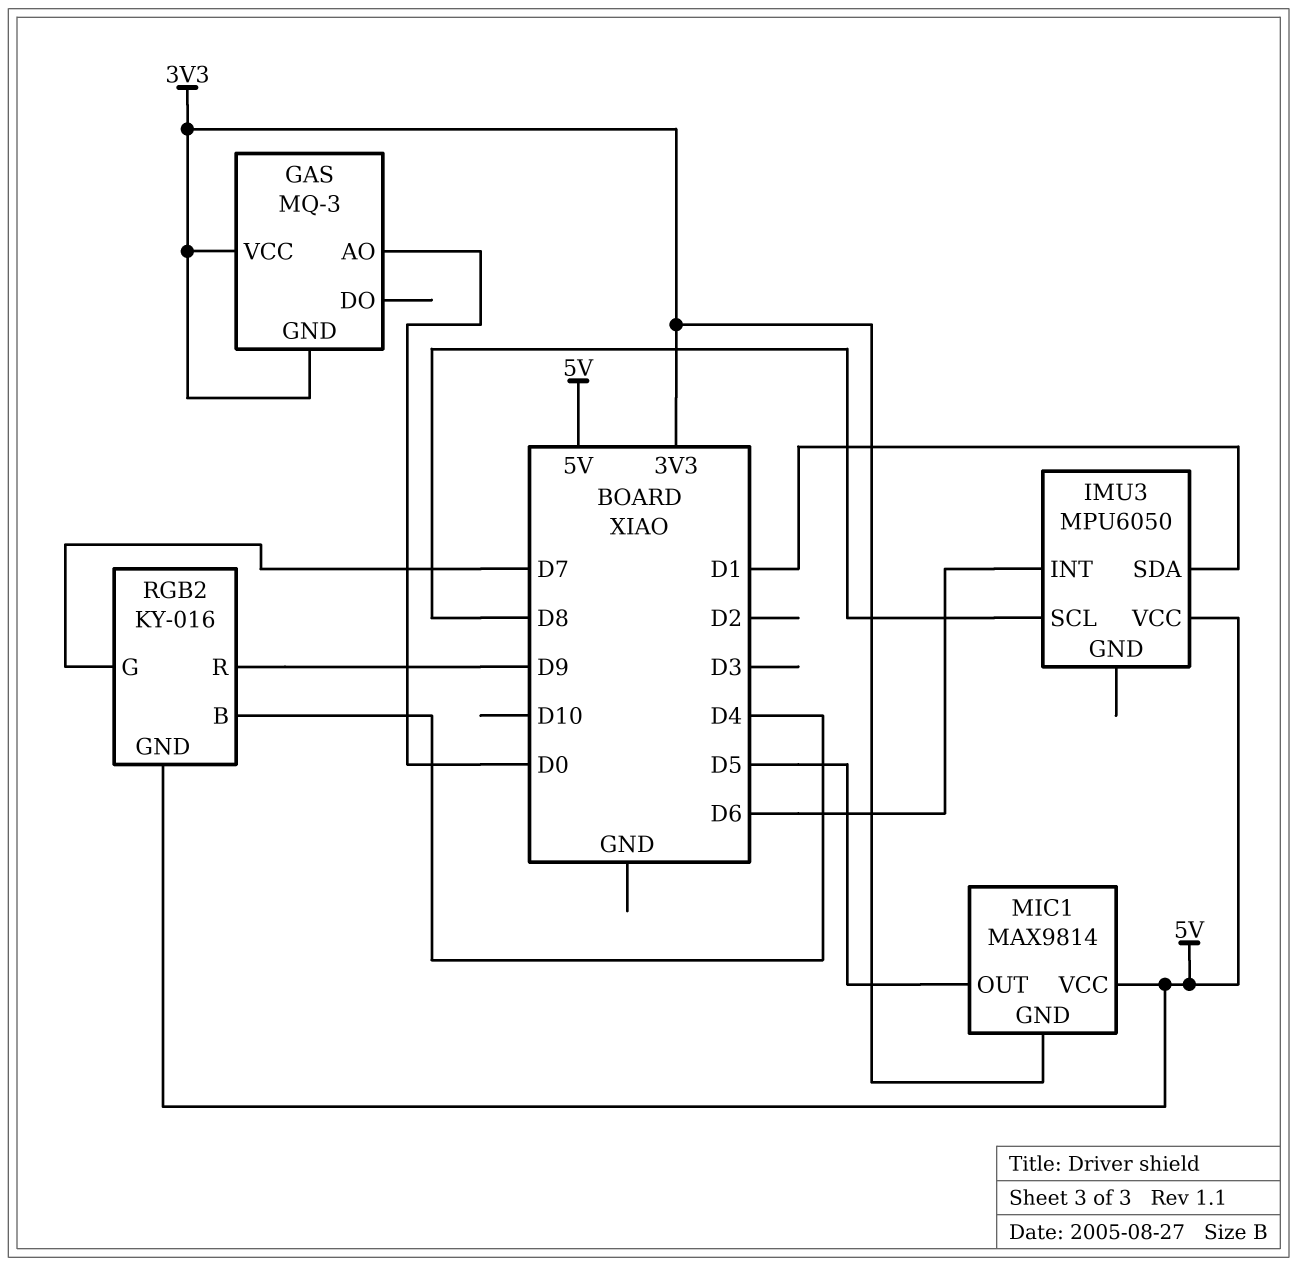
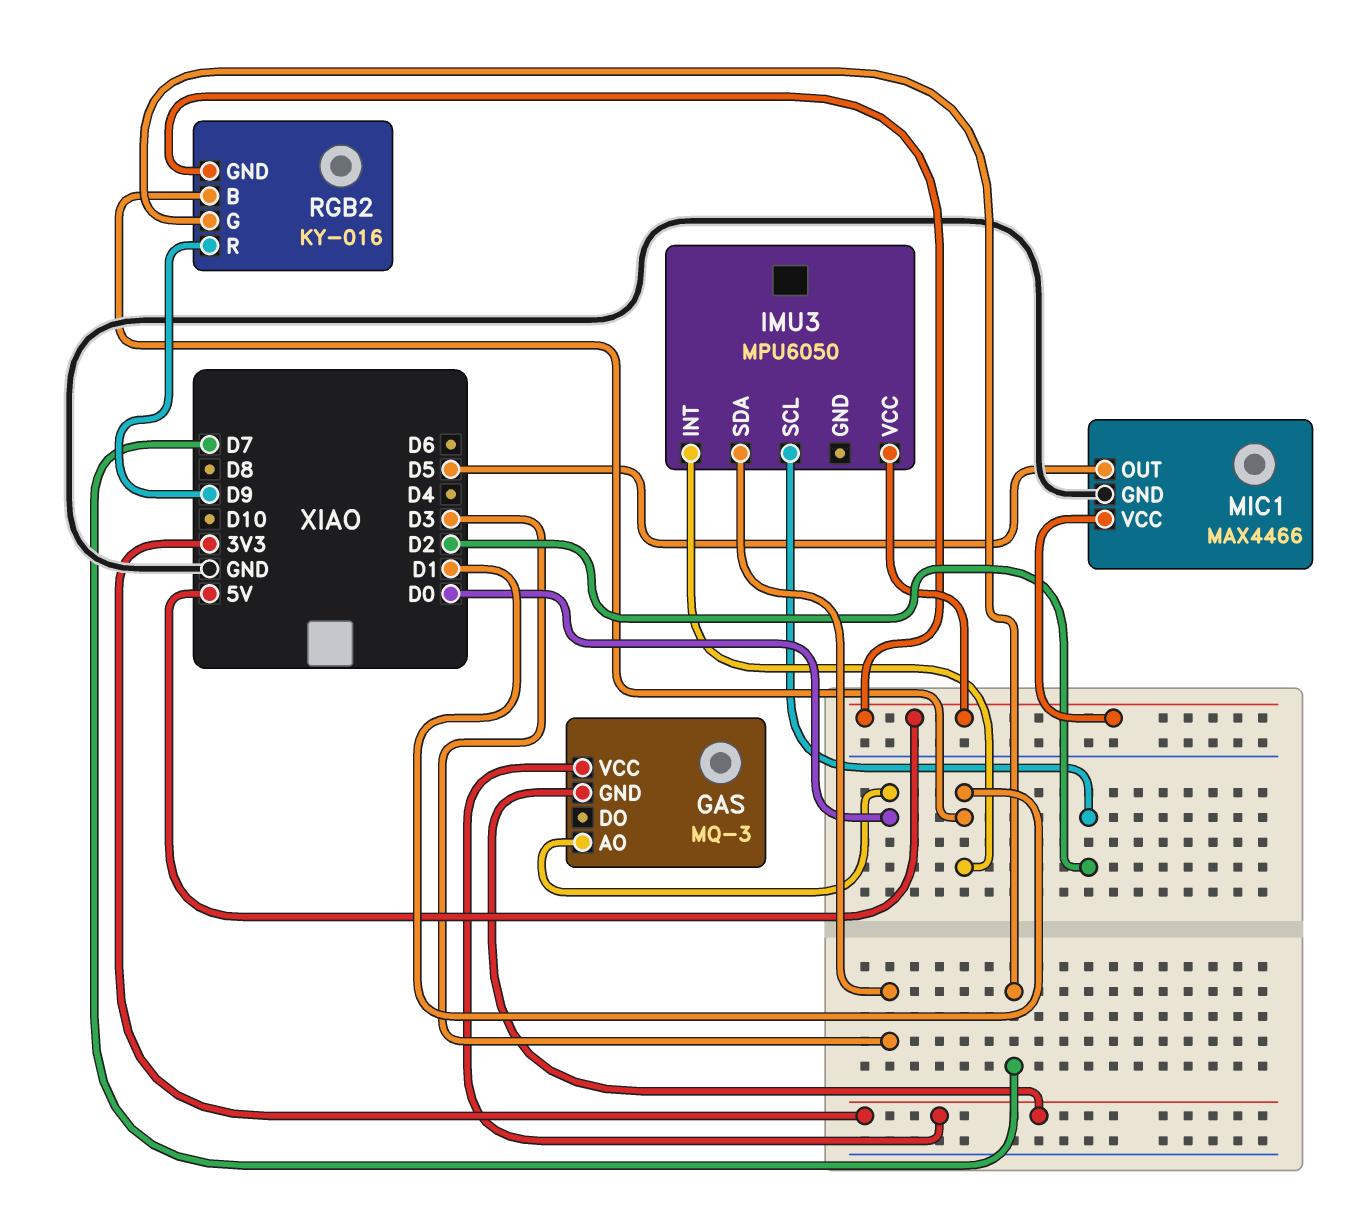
IMU3 pin INT: D6 -> D1
IMU3 pin SCL: D8 -> D2
IMU3 pin SDA: D1 -> D3
MIC1: MAX9814 -> MAX4466
MIC1 pin GND: 3V3 -> GND
RGB2 pin B: D4 -> D1

